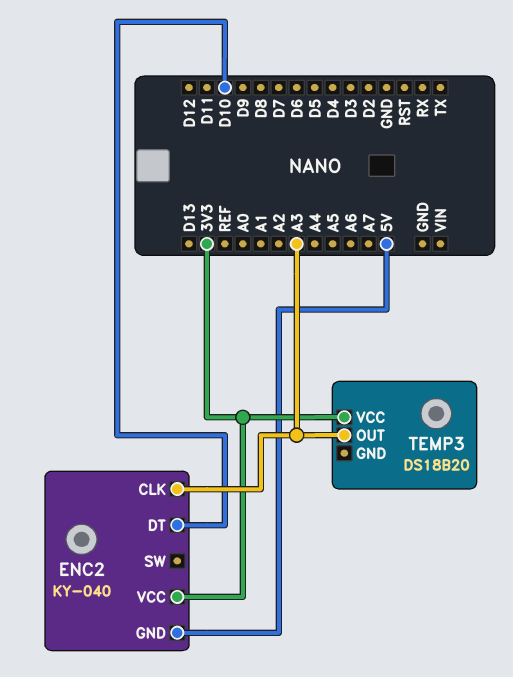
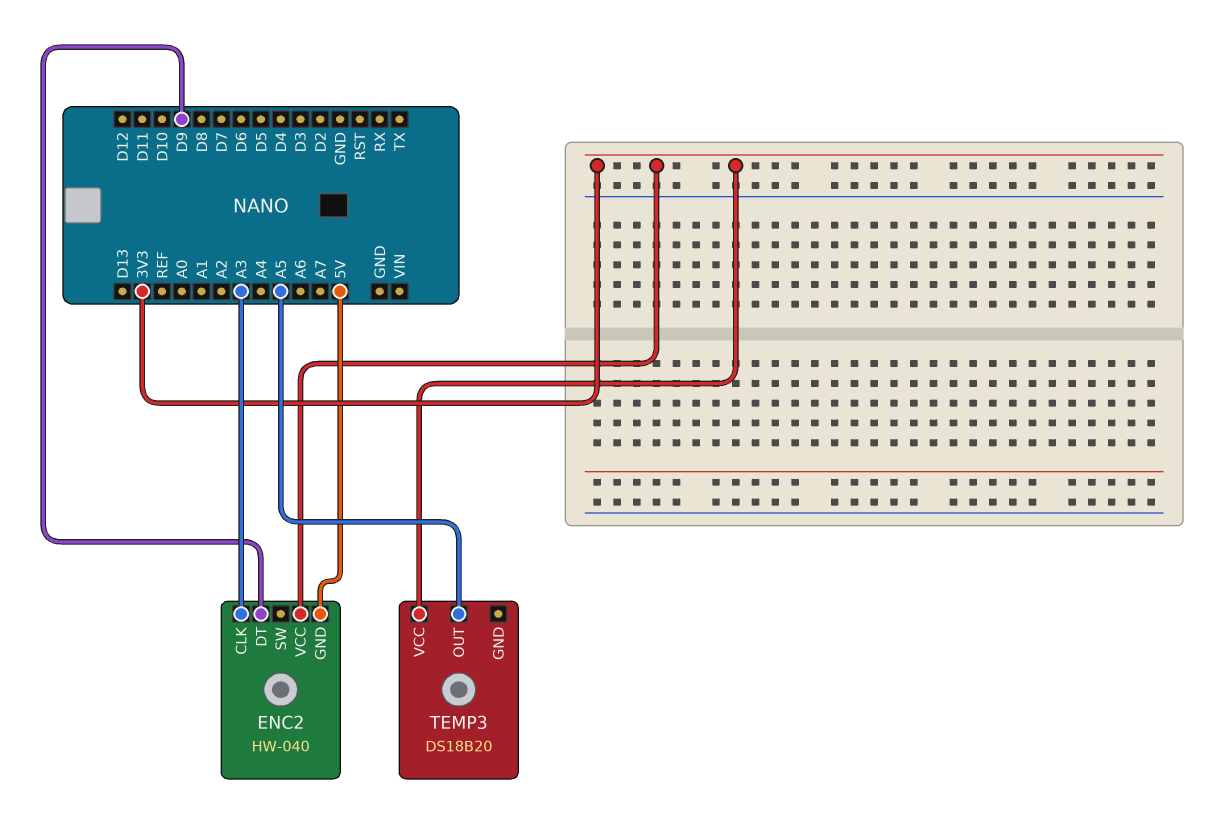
ENC2: KY-040 -> HW-040
ENC2 pin DT: D10 -> D9
TEMP3 pin OUT: A3 -> A5

